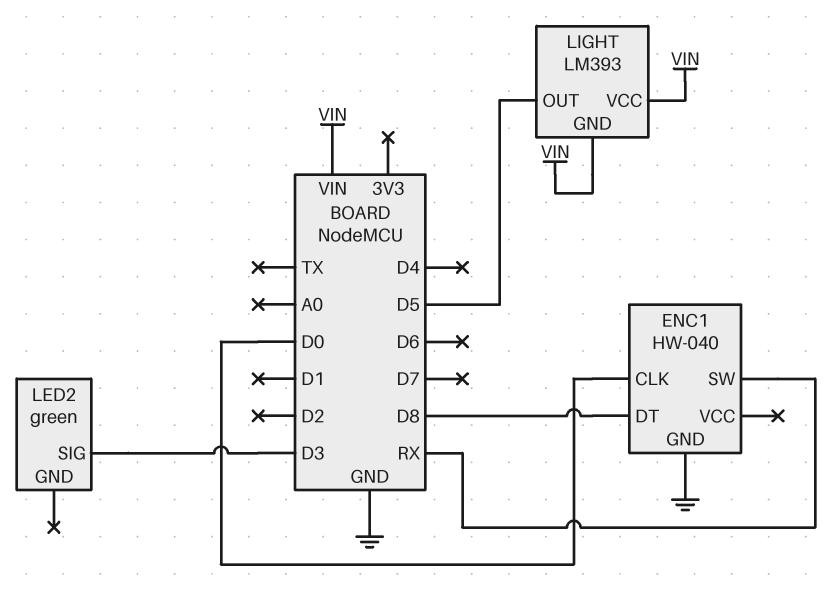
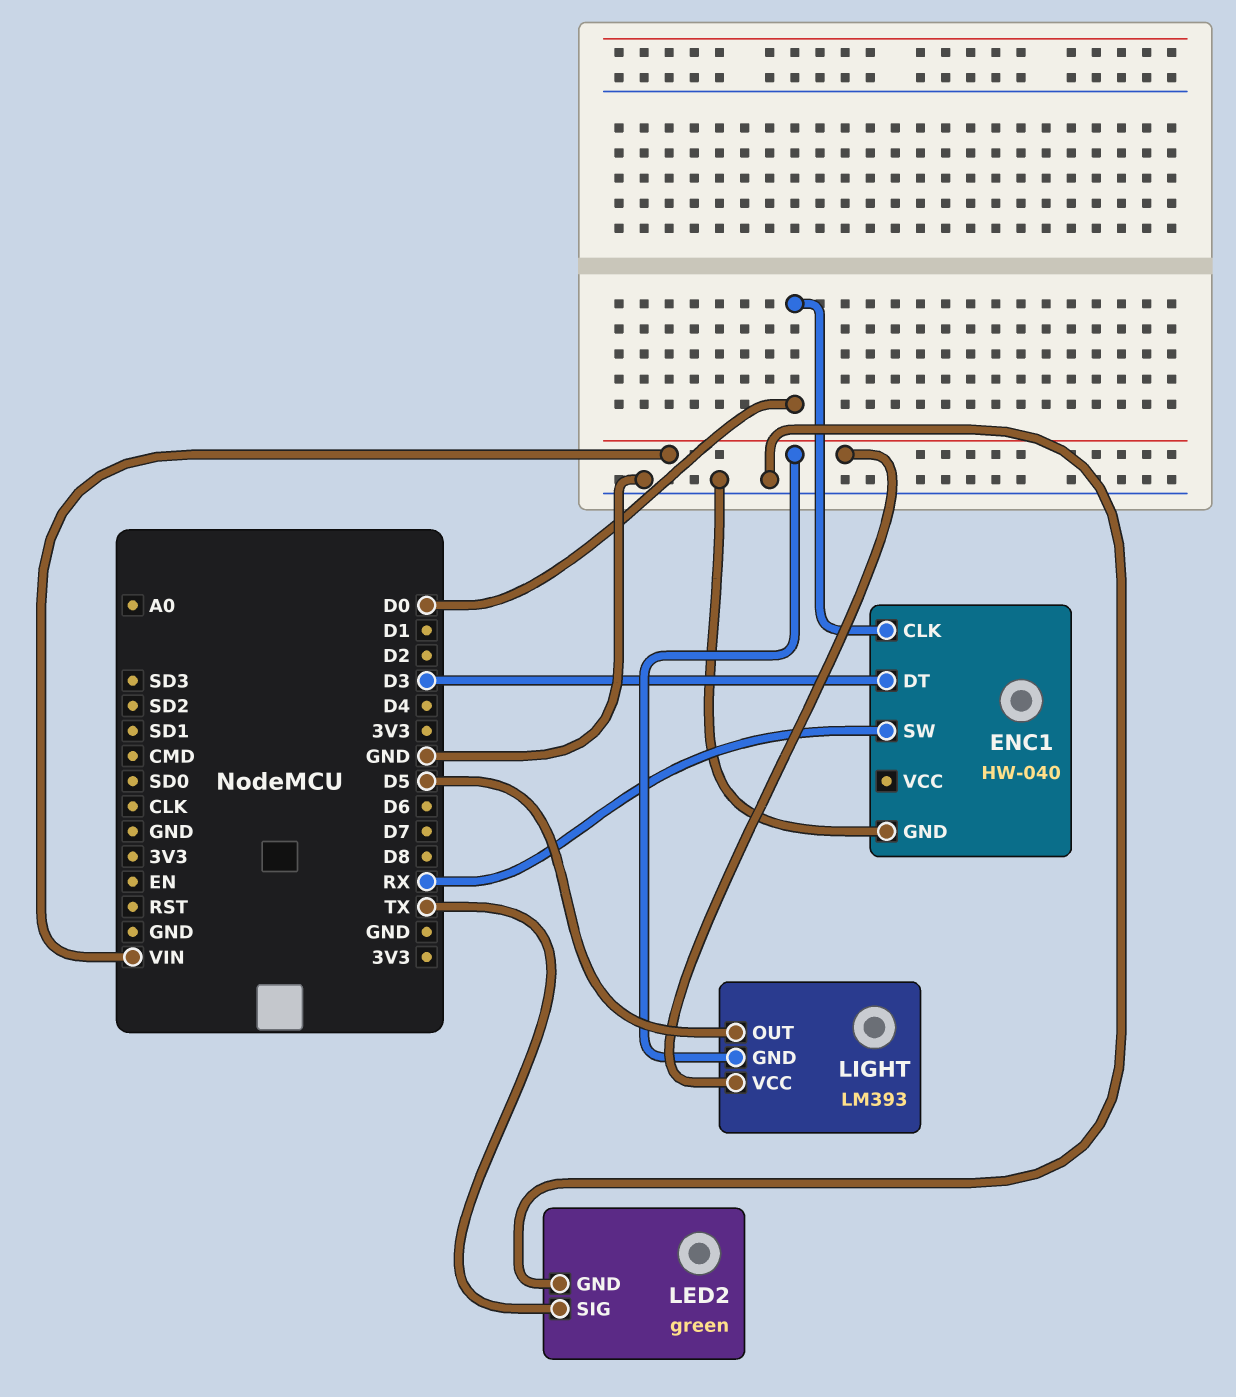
ENC1 pin DT: D8 -> D3
LED2 pin GND: none -> GND
LED2 pin SIG: D3 -> TX

